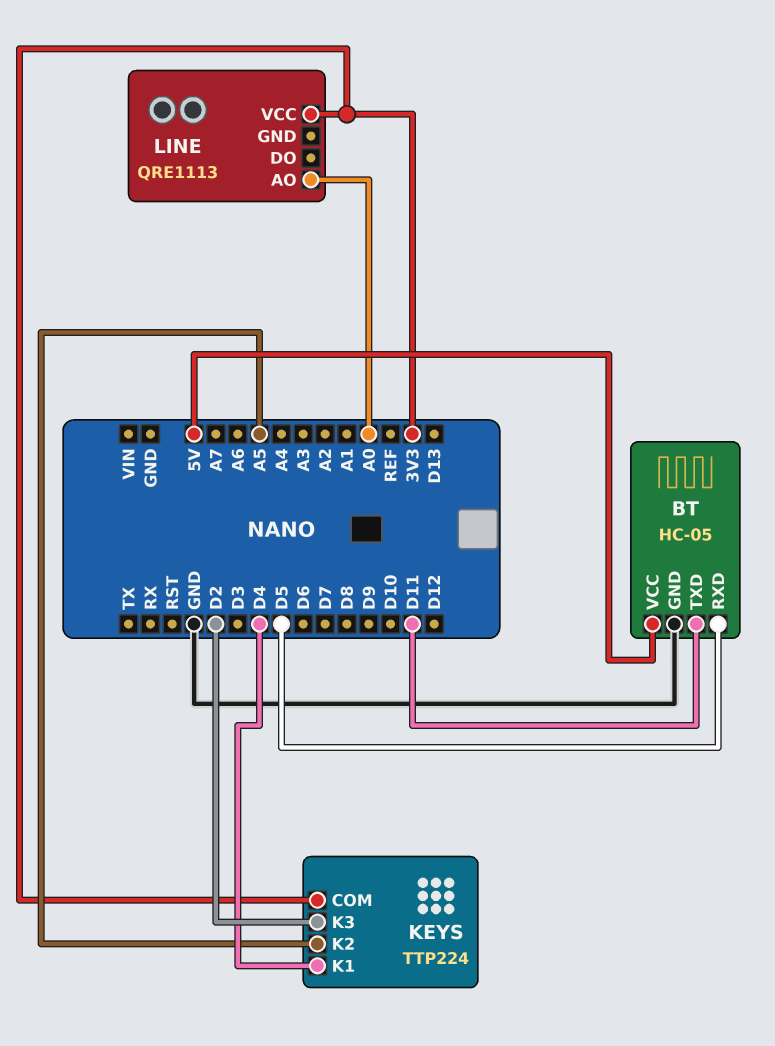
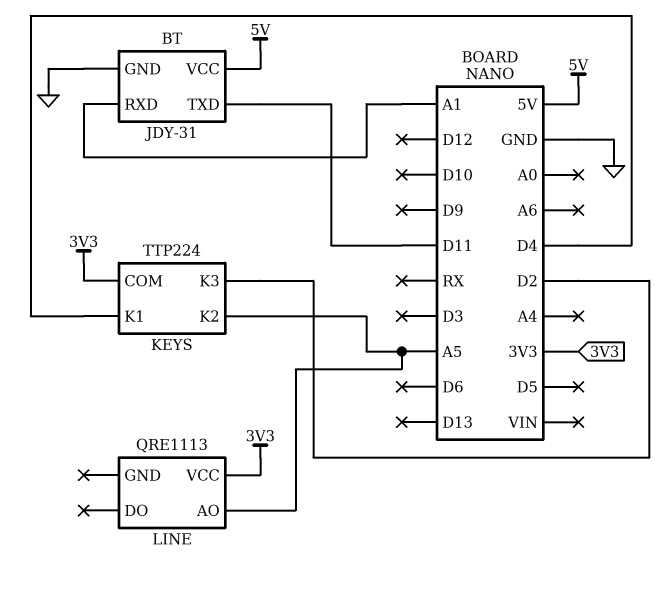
BT: HC-05 -> JDY-31
BT pin RXD: D5 -> A1
LINE pin AO: A0 -> A5

